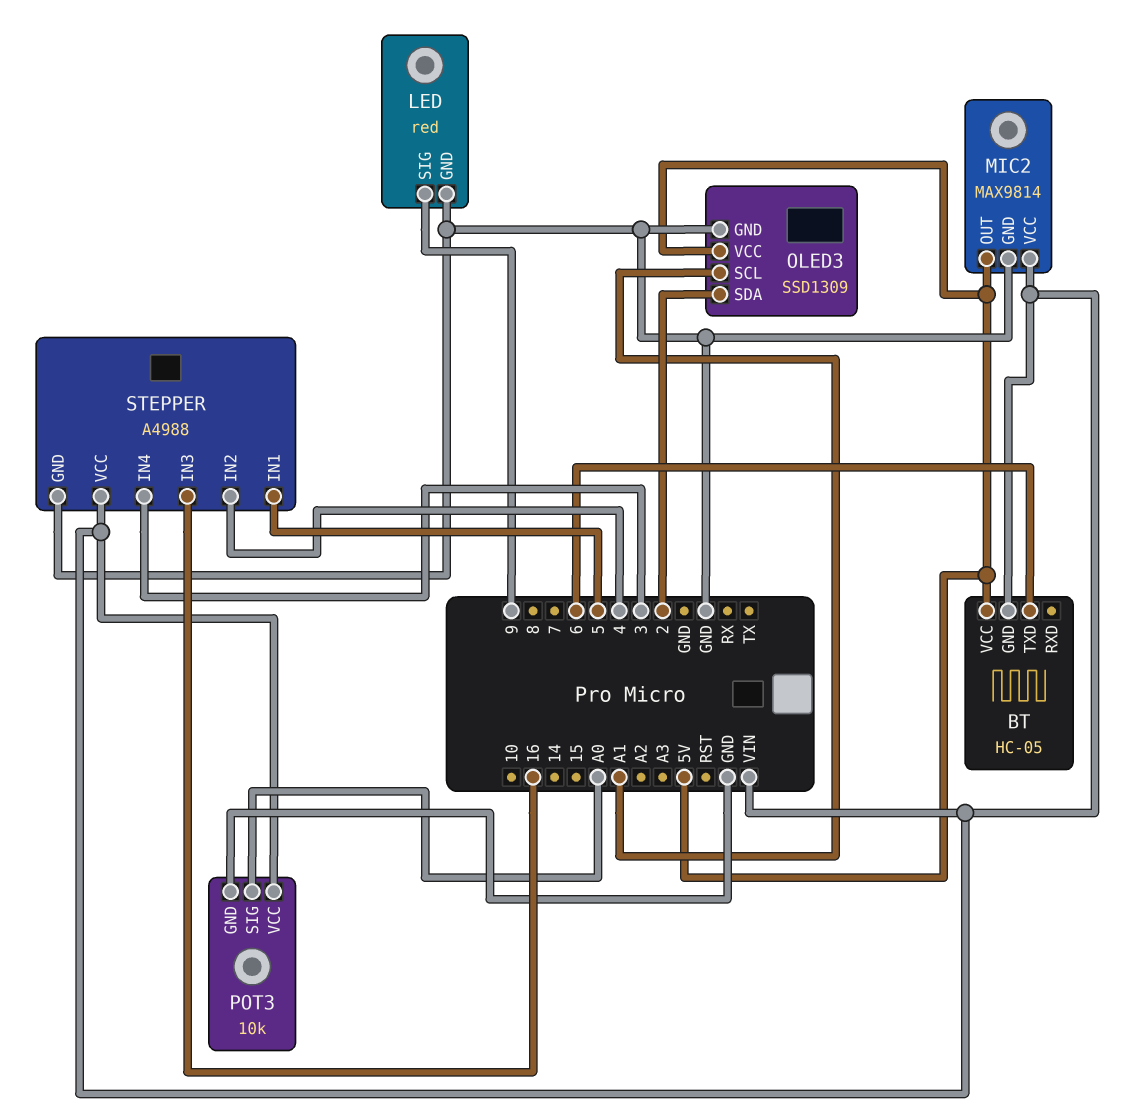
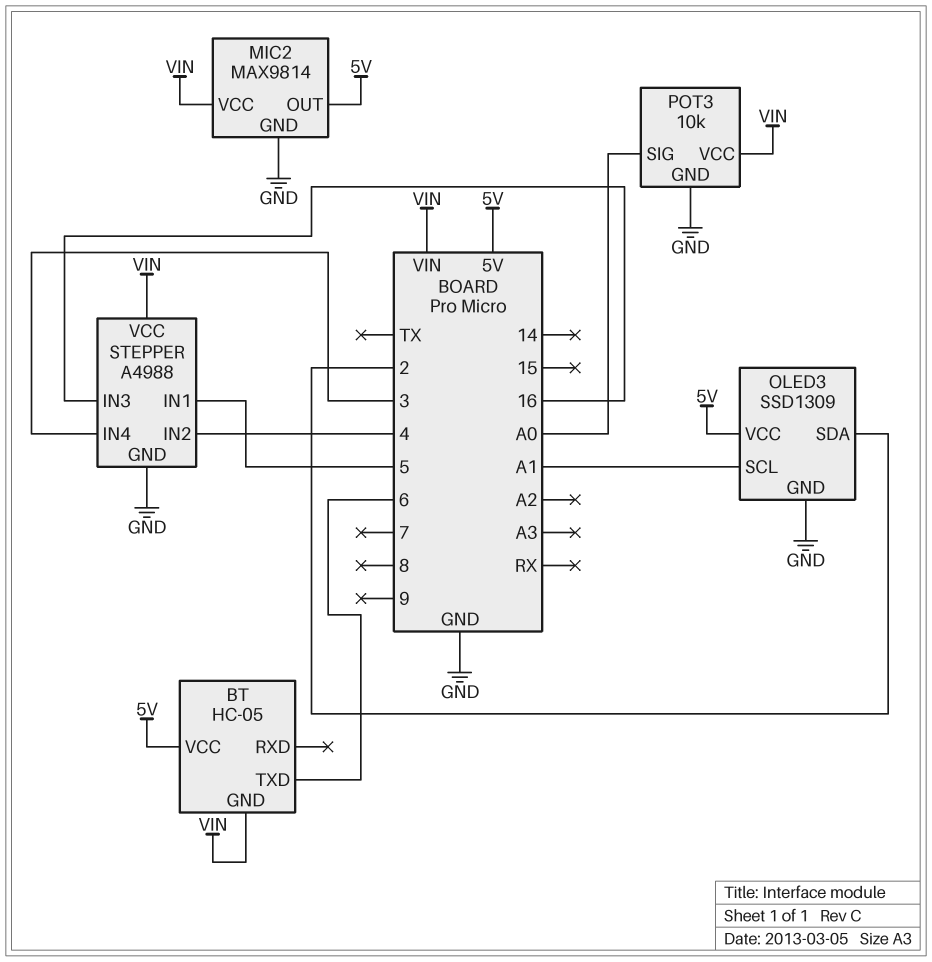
LED: red -> none
LED pin GND: GND -> none
LED pin SIG: 9 -> none

